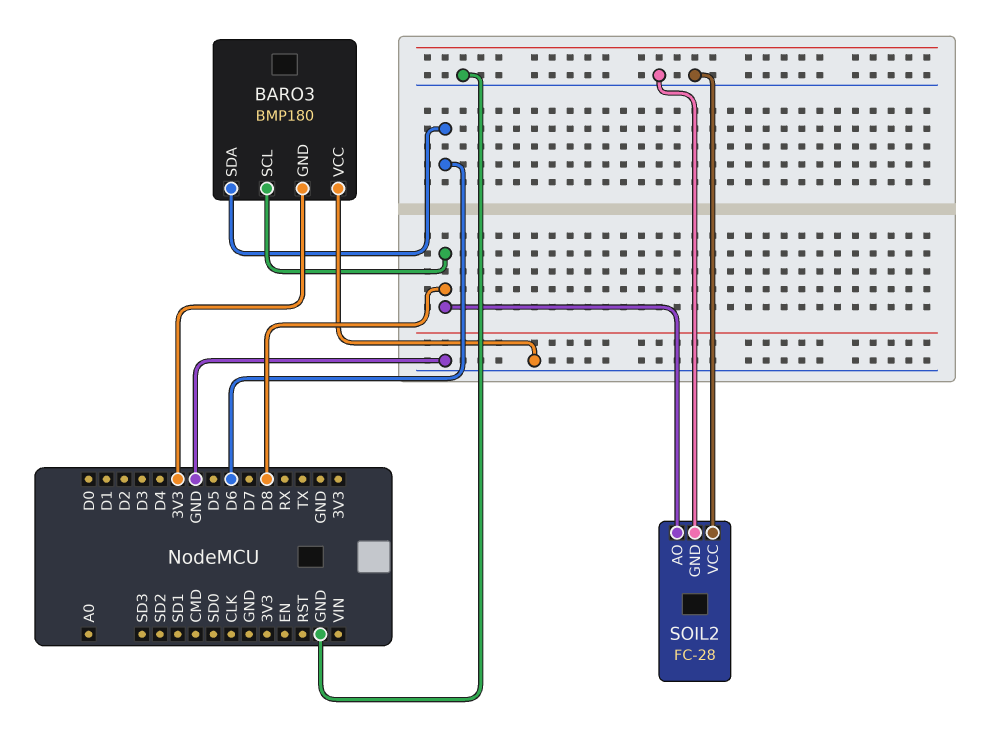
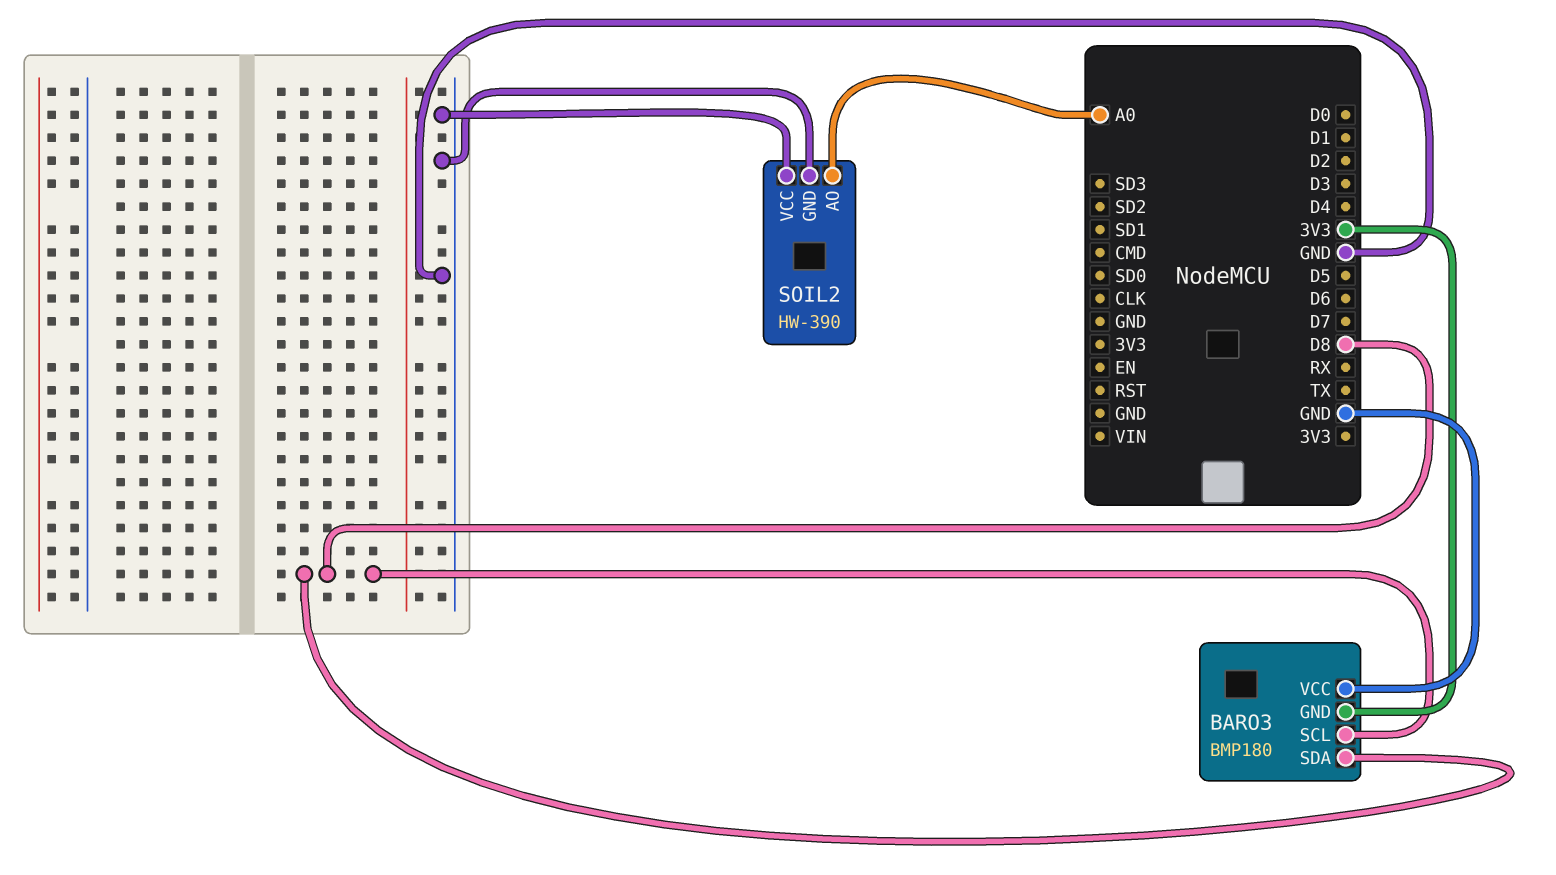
BARO3 pin SDA: D6 -> D8
SOIL2: FC-28 -> HW-390
SOIL2 pin AO: D8 -> A0

